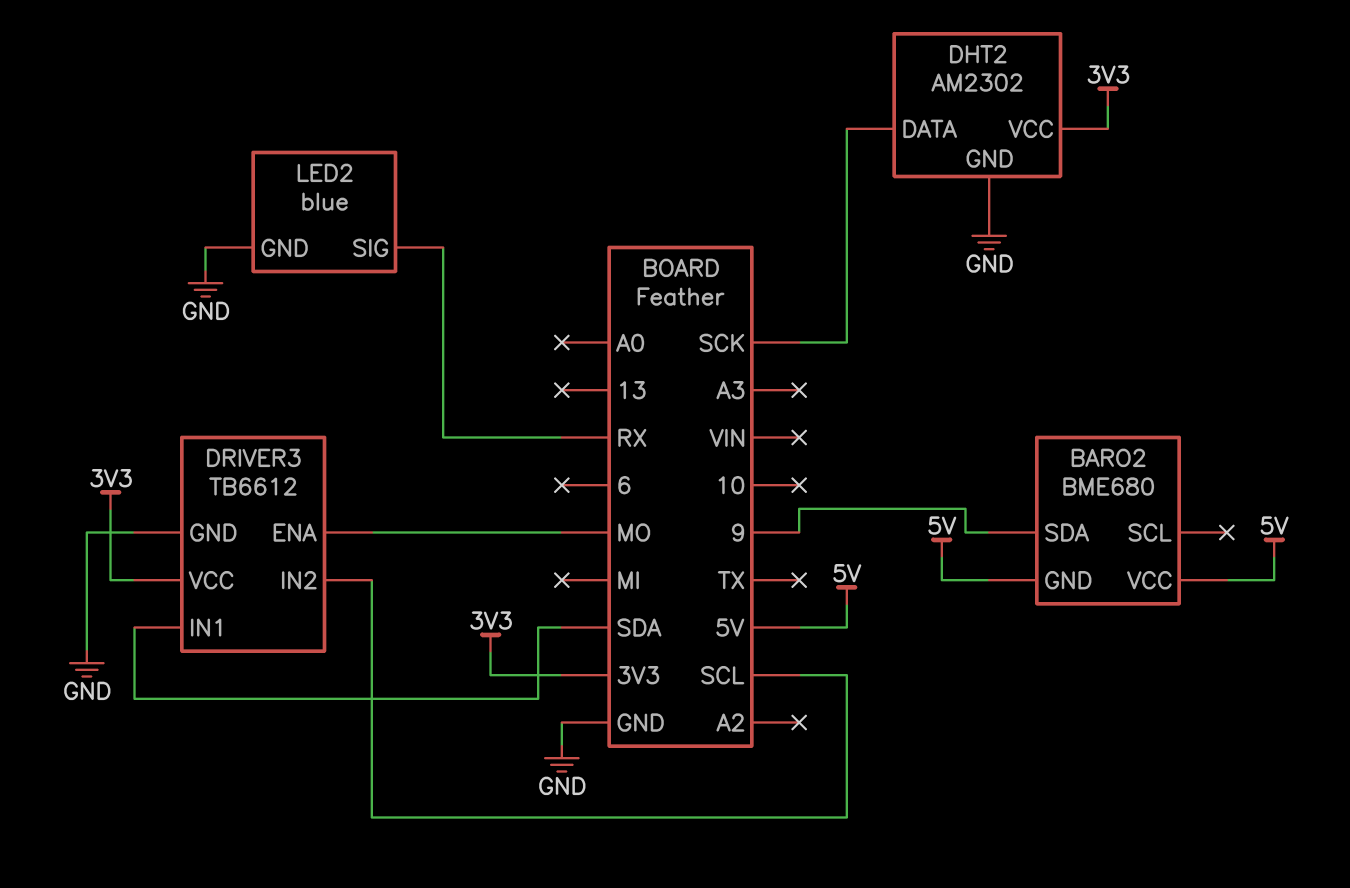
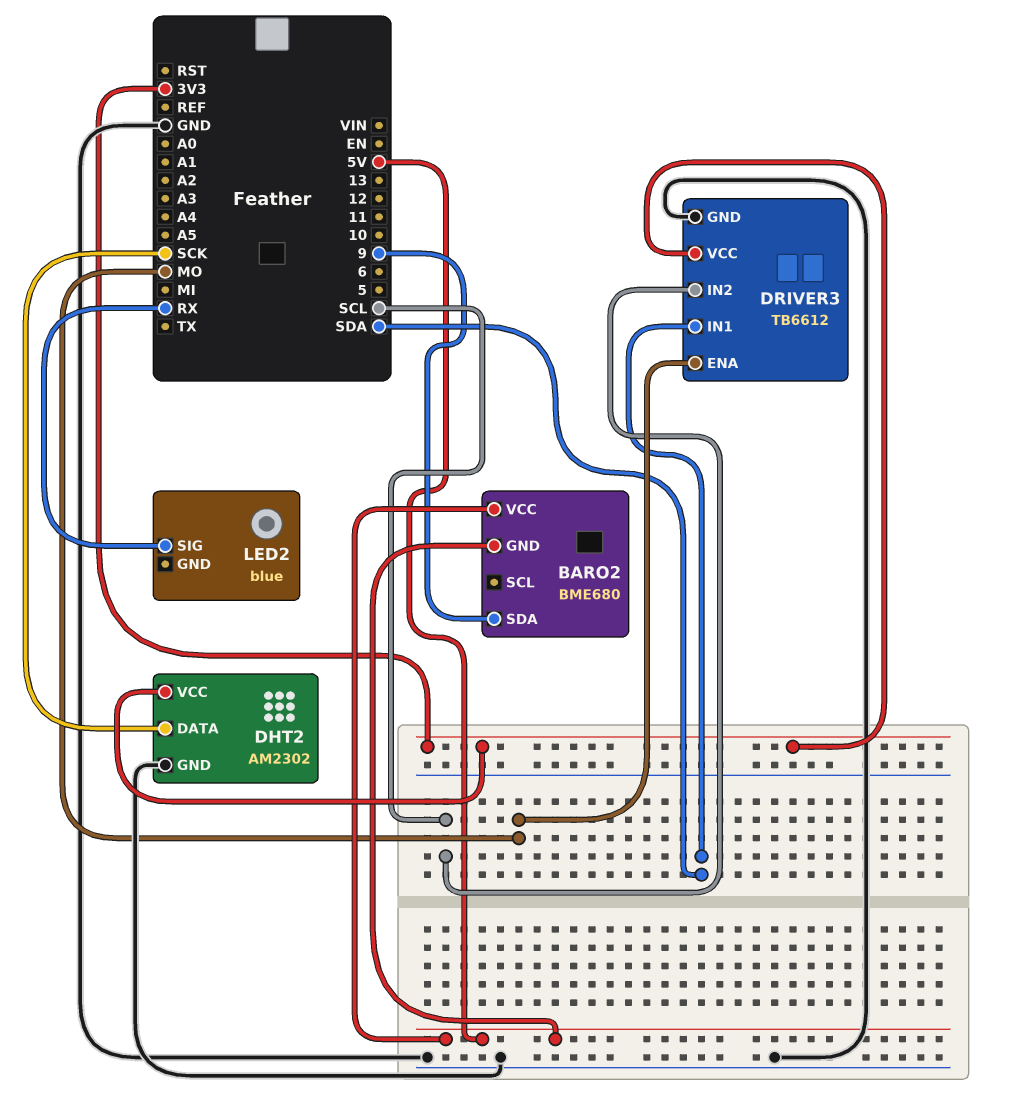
LED2 pin GND: GND -> none

